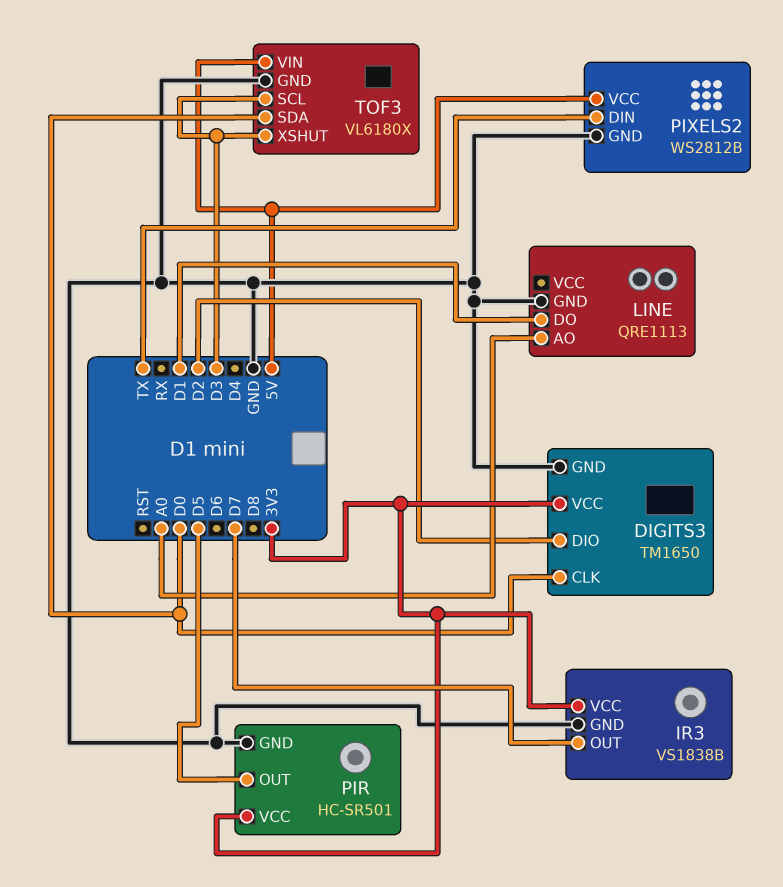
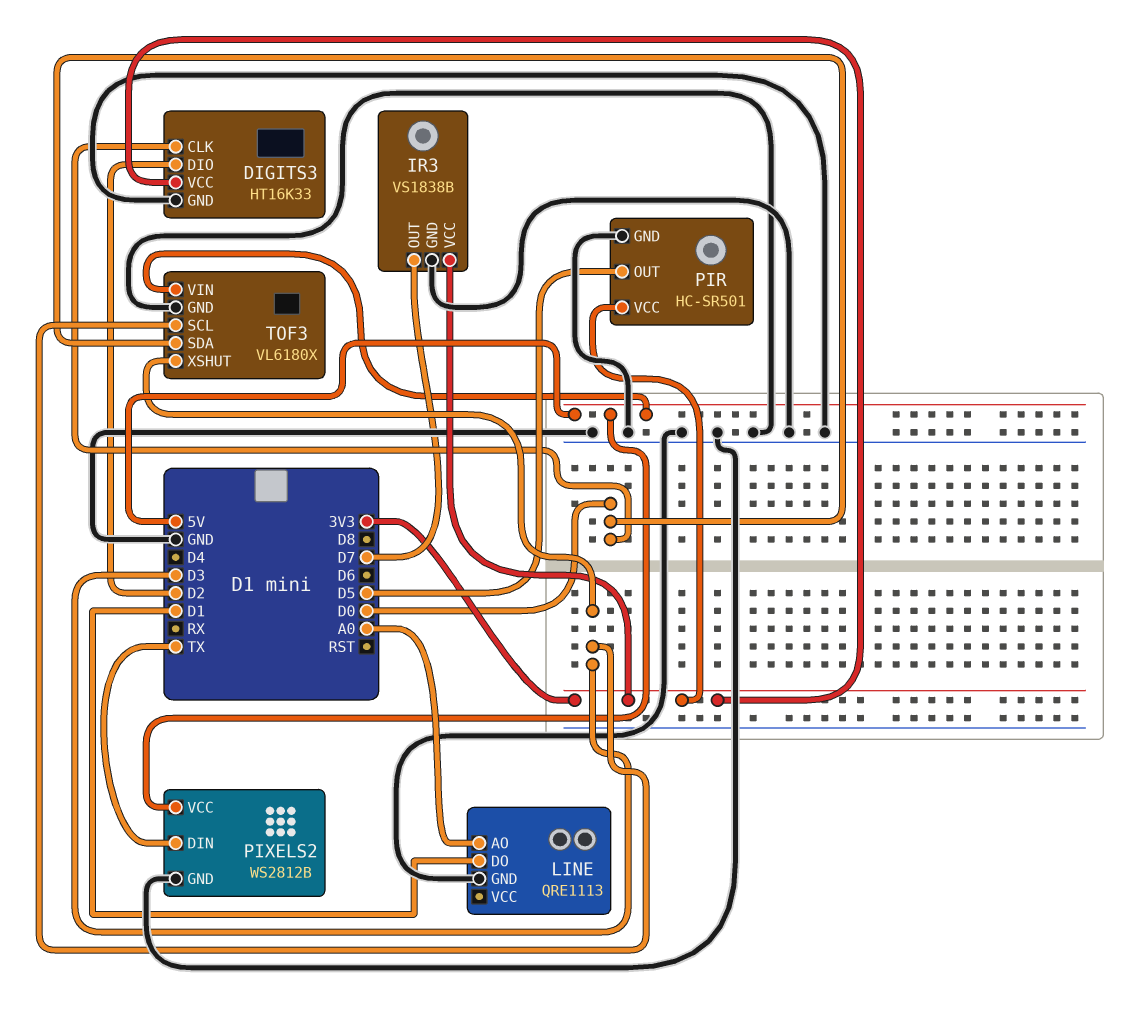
DIGITS3: TM1650 -> HT16K33

